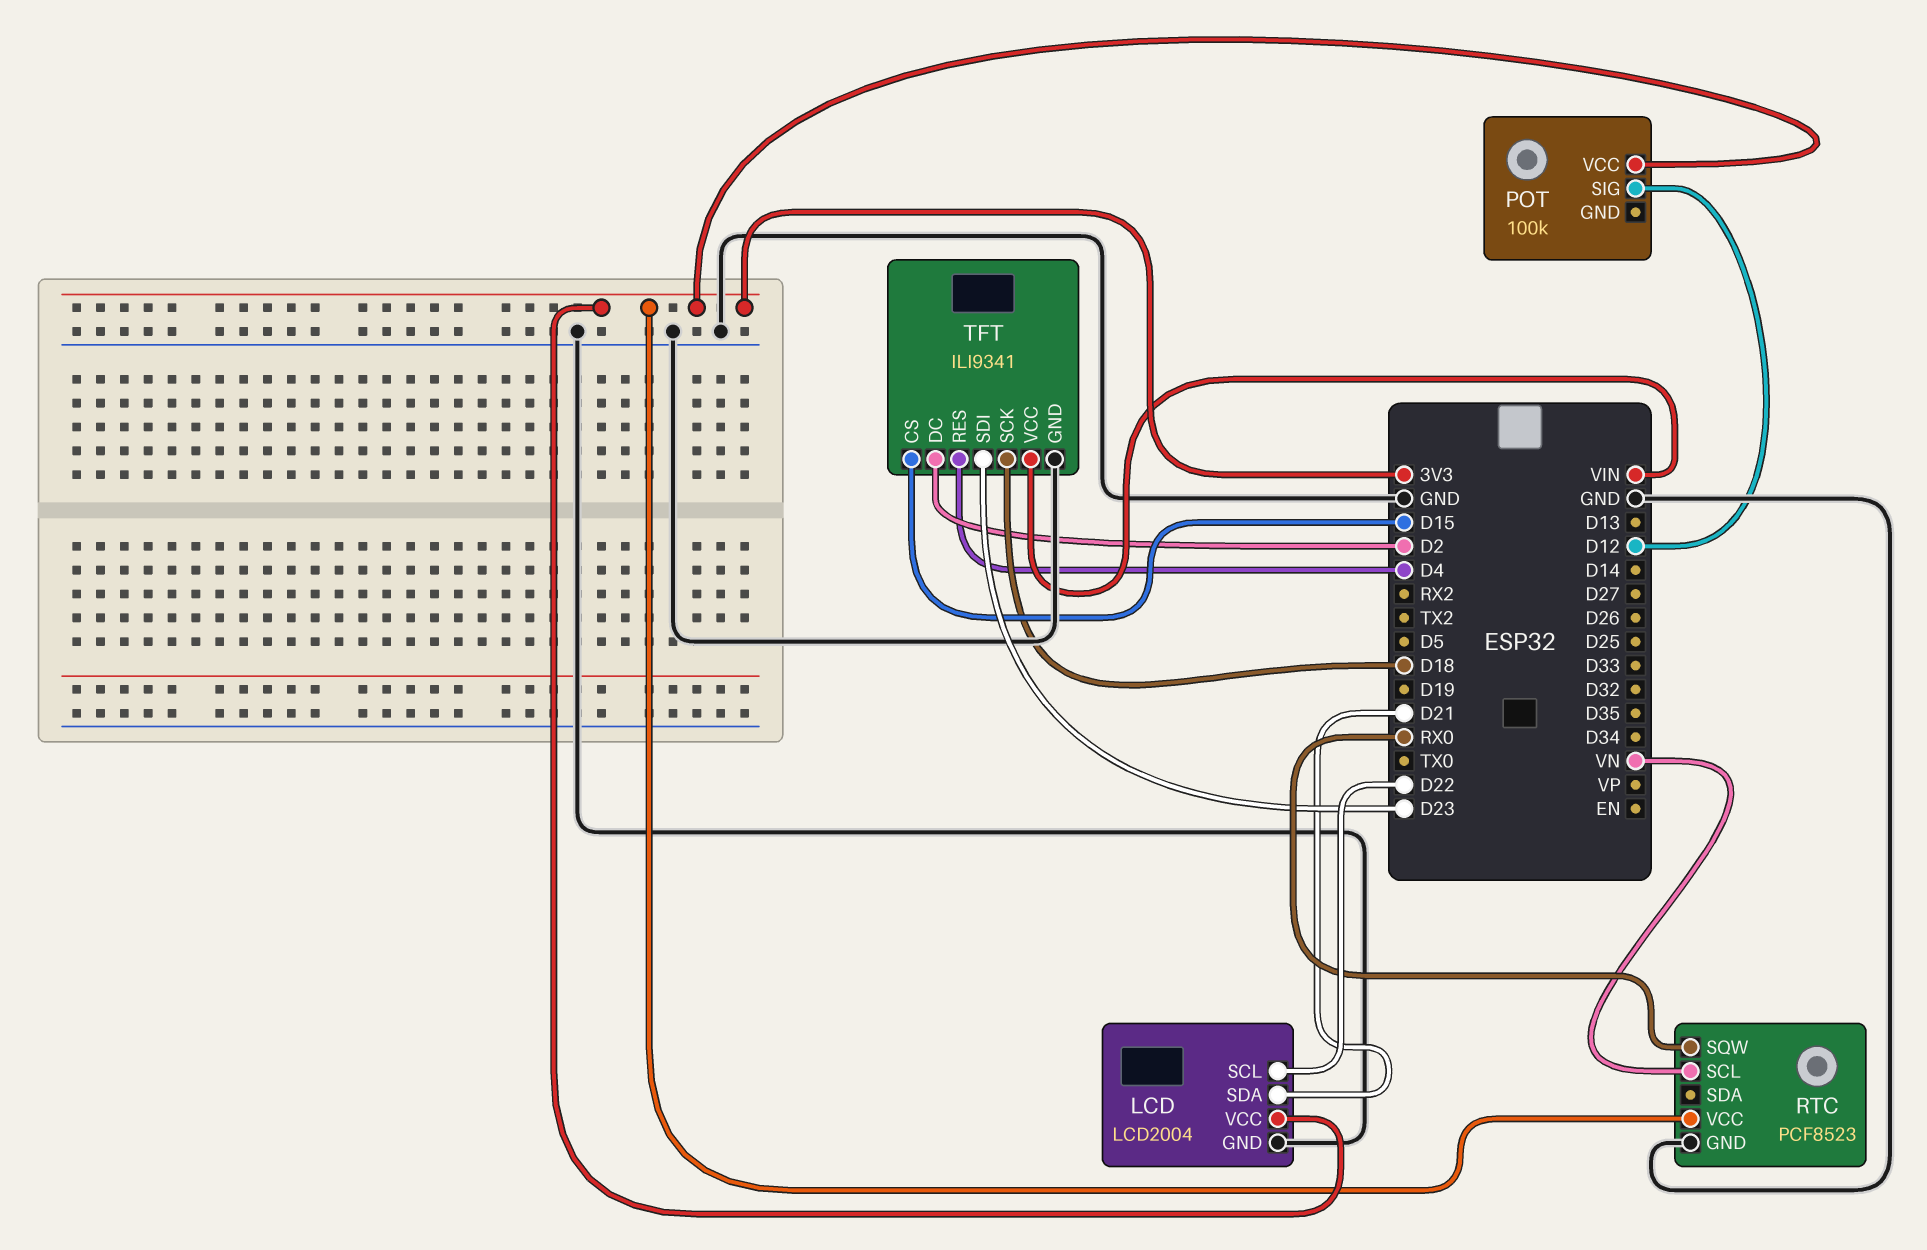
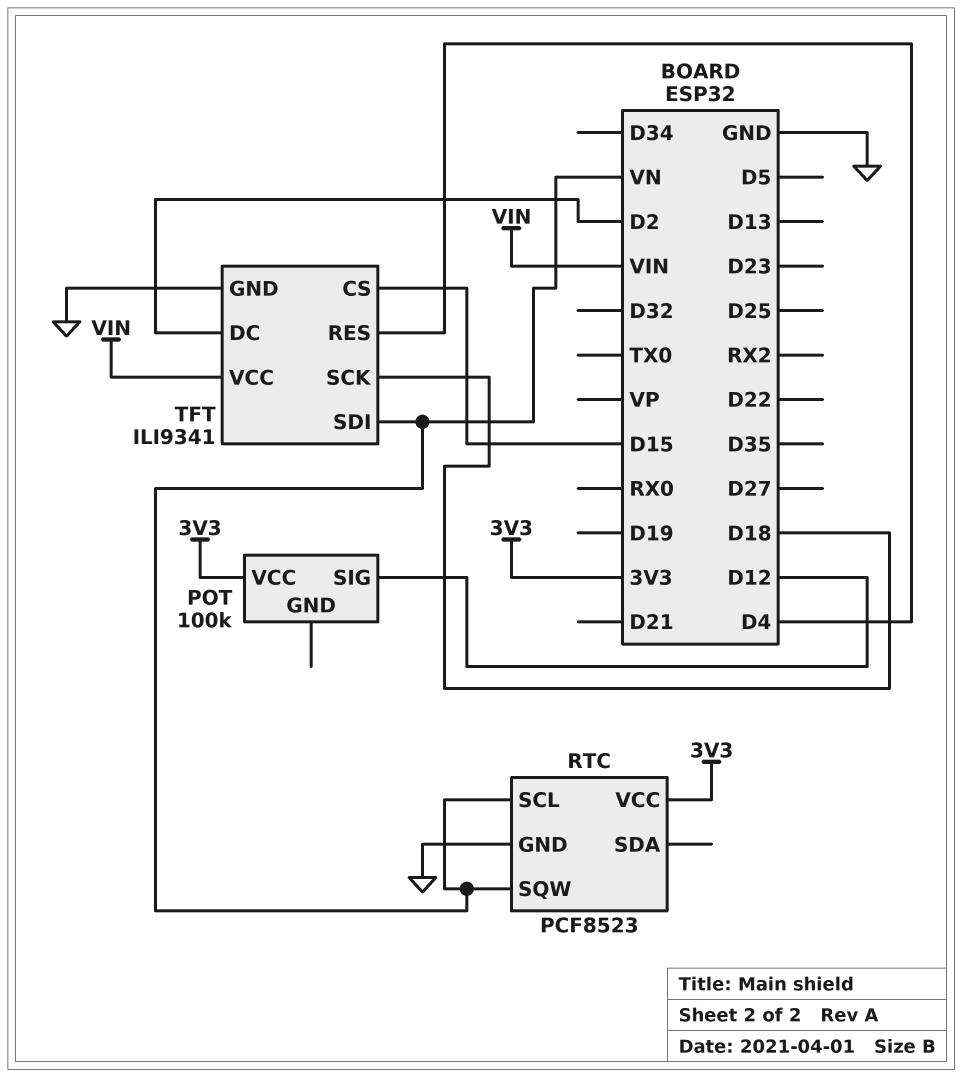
LCD: LCD2004 -> none
LCD pin GND: GND -> none
LCD pin SCL: D22 -> none
LCD pin SDA: D21 -> none
LCD pin VCC: 3V3 -> none
RTC pin SQW: RX0 -> VN
TFT pin SDI: D23 -> VN

